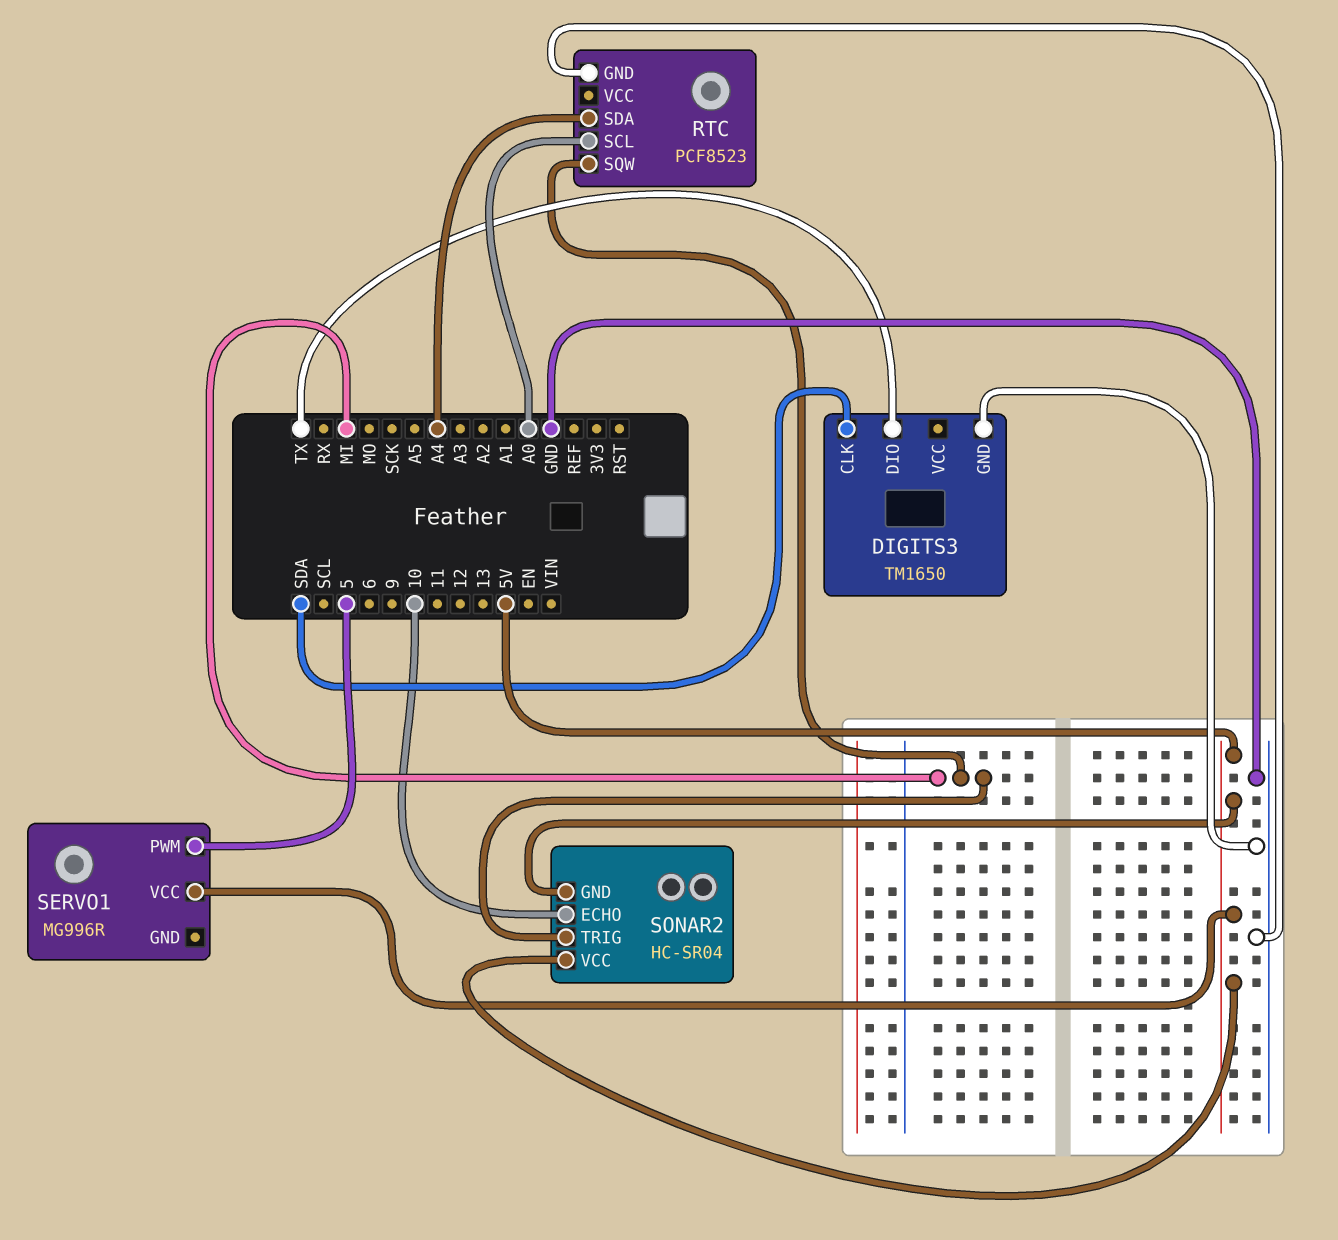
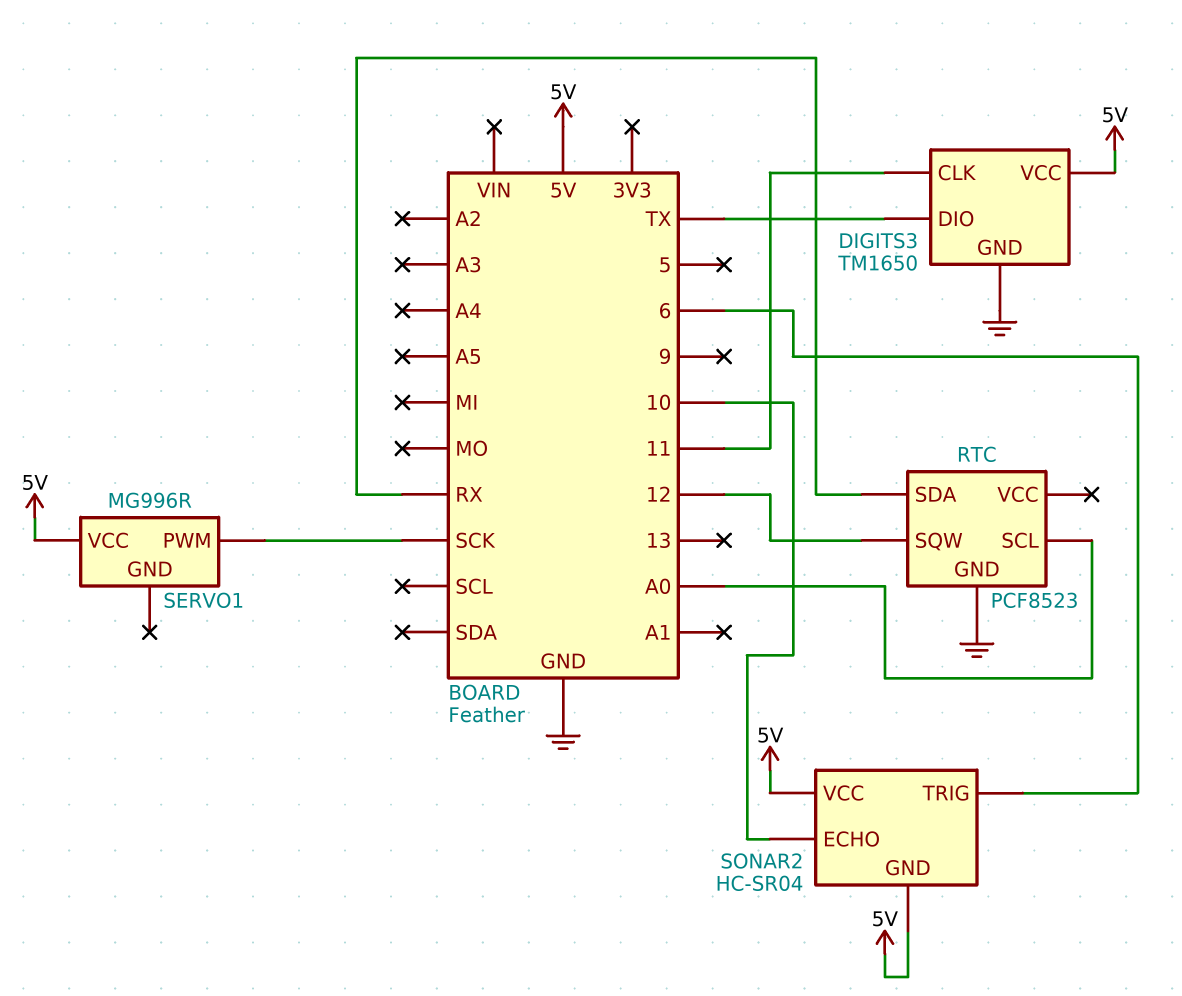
DIGITS3 pin CLK: SDA -> 11
DIGITS3 pin VCC: none -> 5V
RTC pin SDA: A4 -> RX
RTC pin SQW: MI -> 12
SERVO1 pin PWM: 5 -> SCK
SONAR2 pin TRIG: MI -> 6

